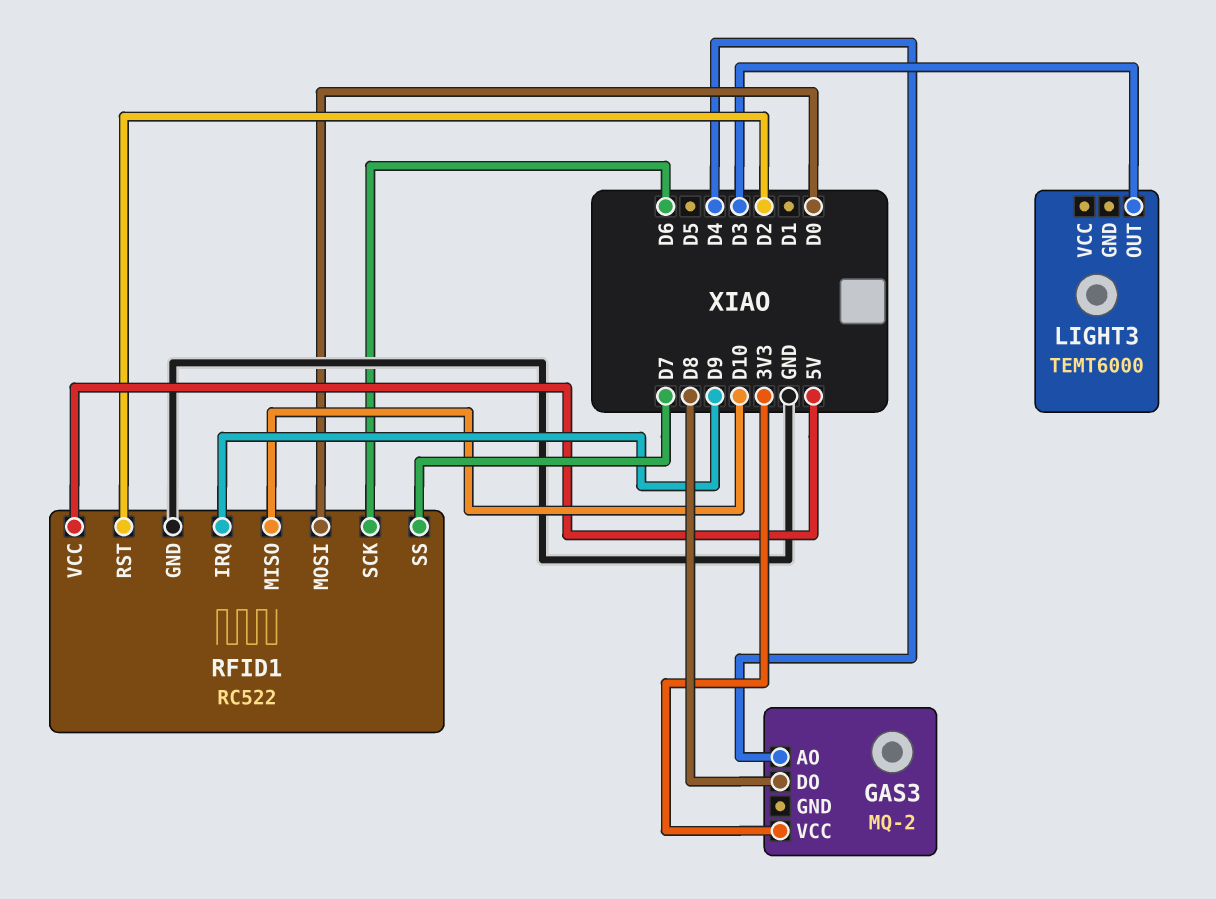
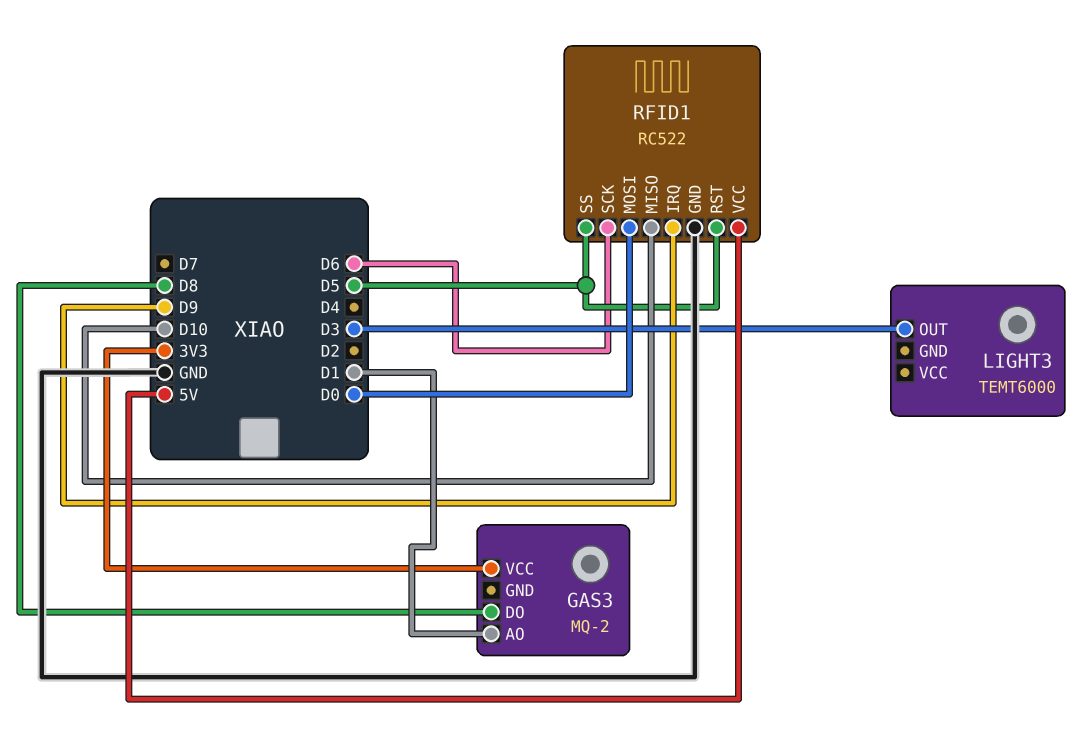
GAS3 pin AO: D4 -> D1
RFID1 pin RST: D2 -> D5
RFID1 pin SS: D7 -> D5

